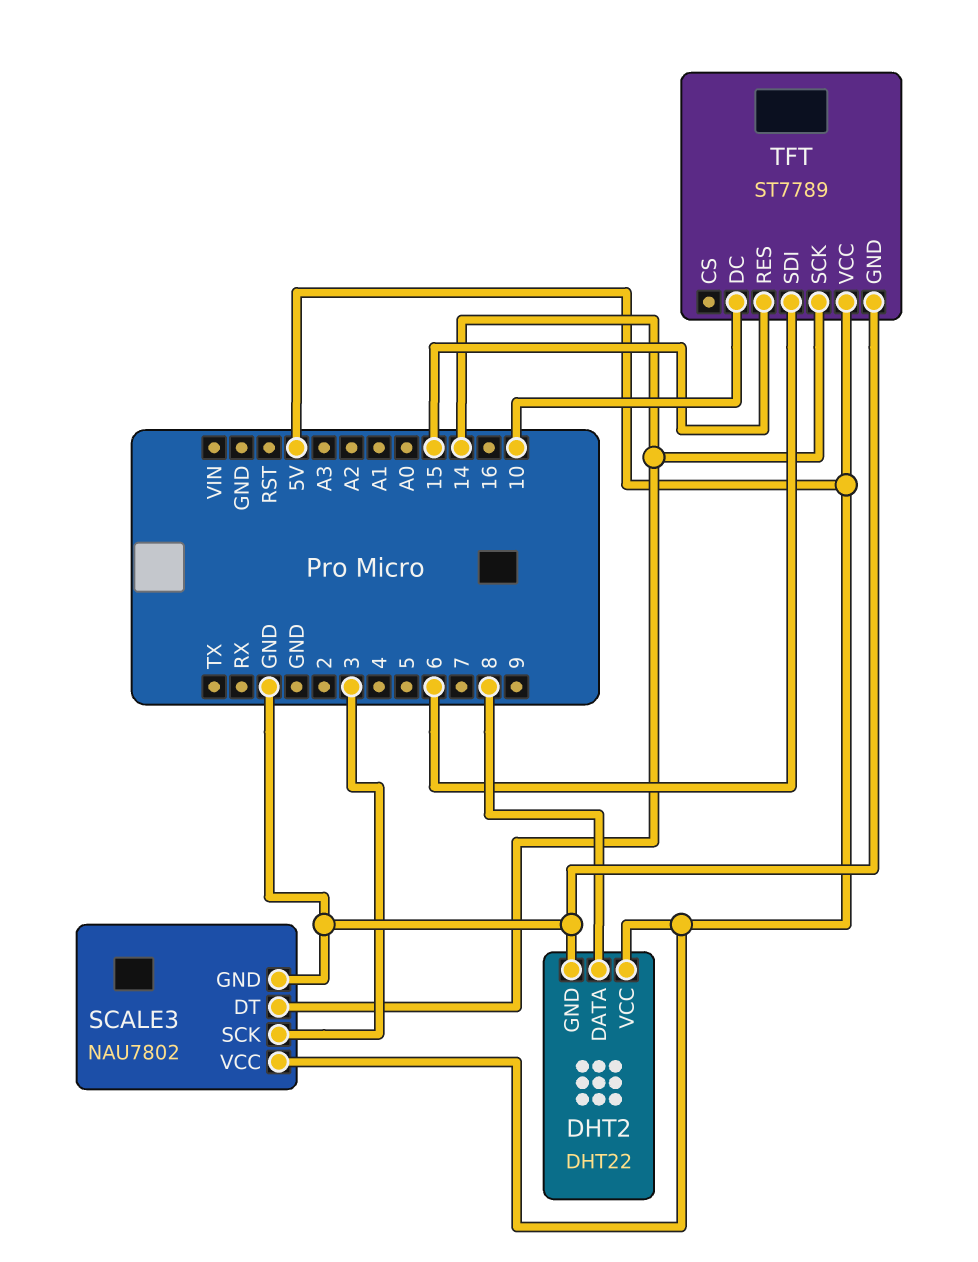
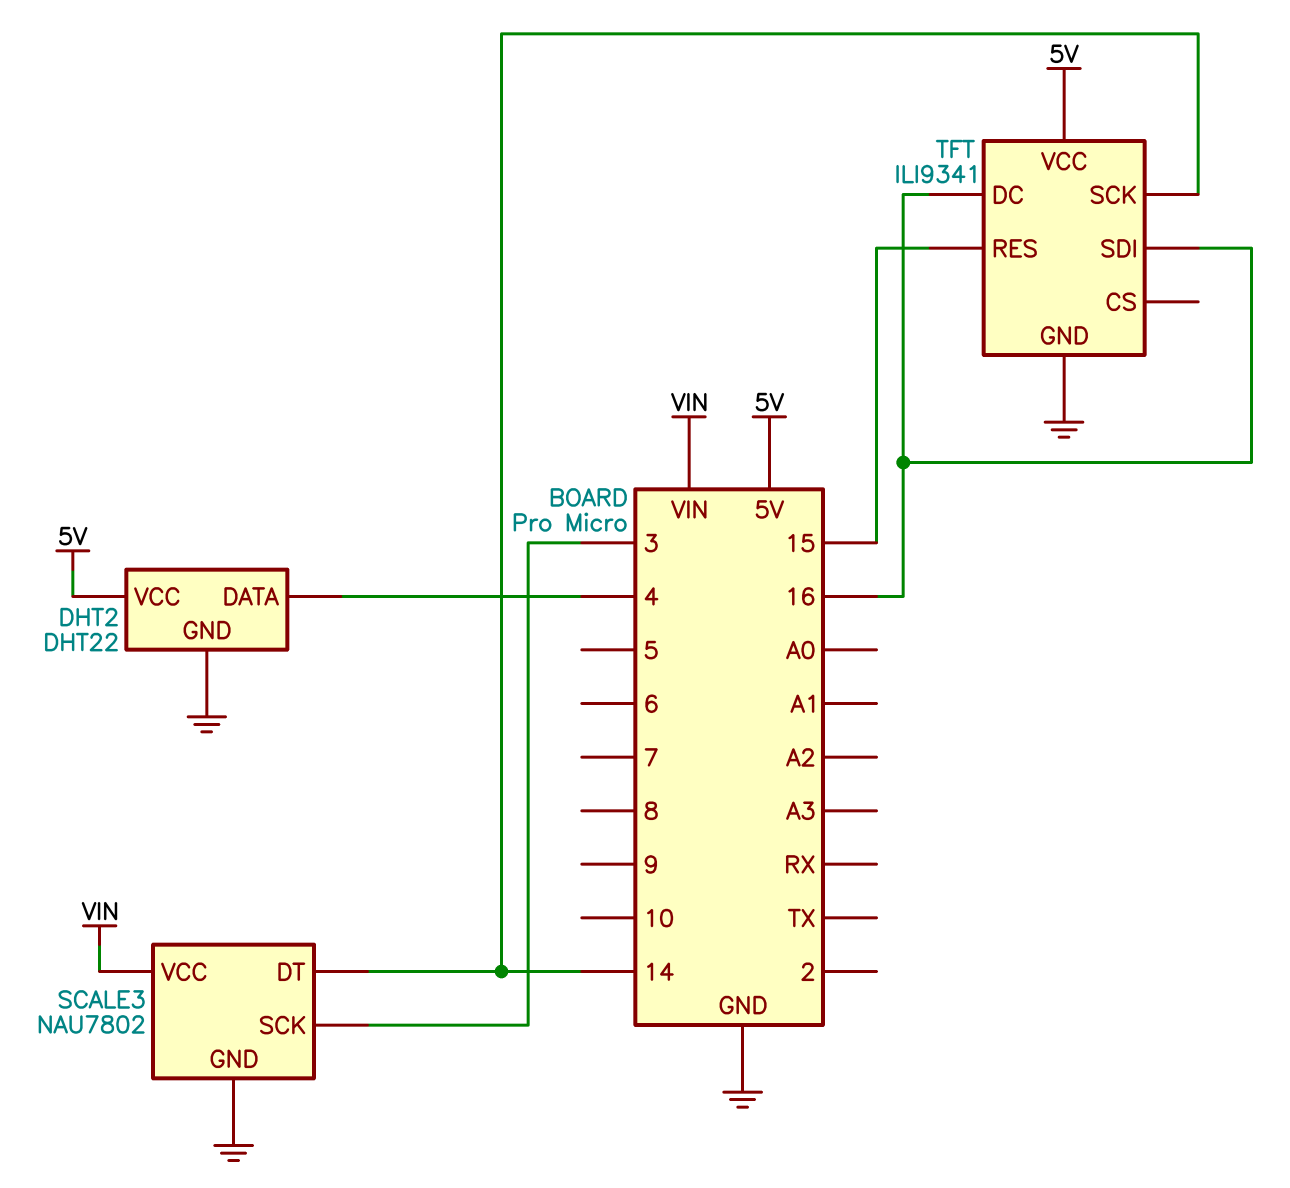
DHT2 pin DATA: 8 -> 4
SCALE3 pin VCC: 5V -> VIN
TFT: ST7789 -> ILI9341
TFT pin DC: 10 -> 16
TFT pin SDI: 6 -> 16

